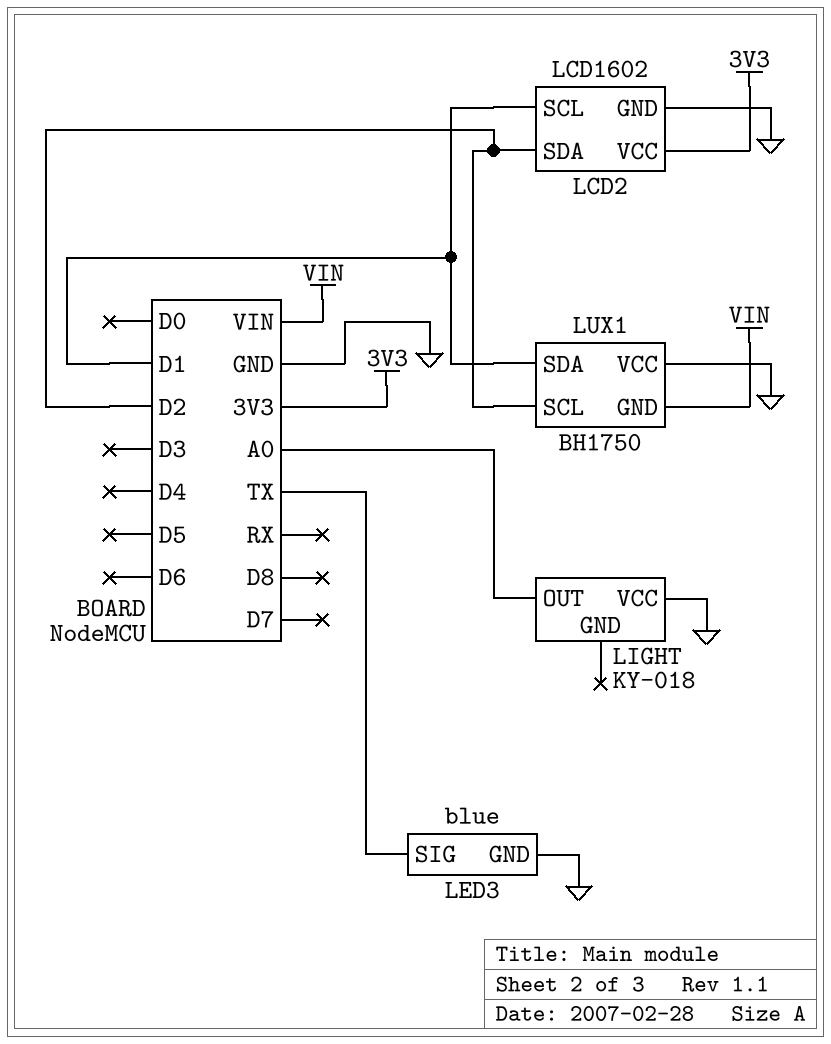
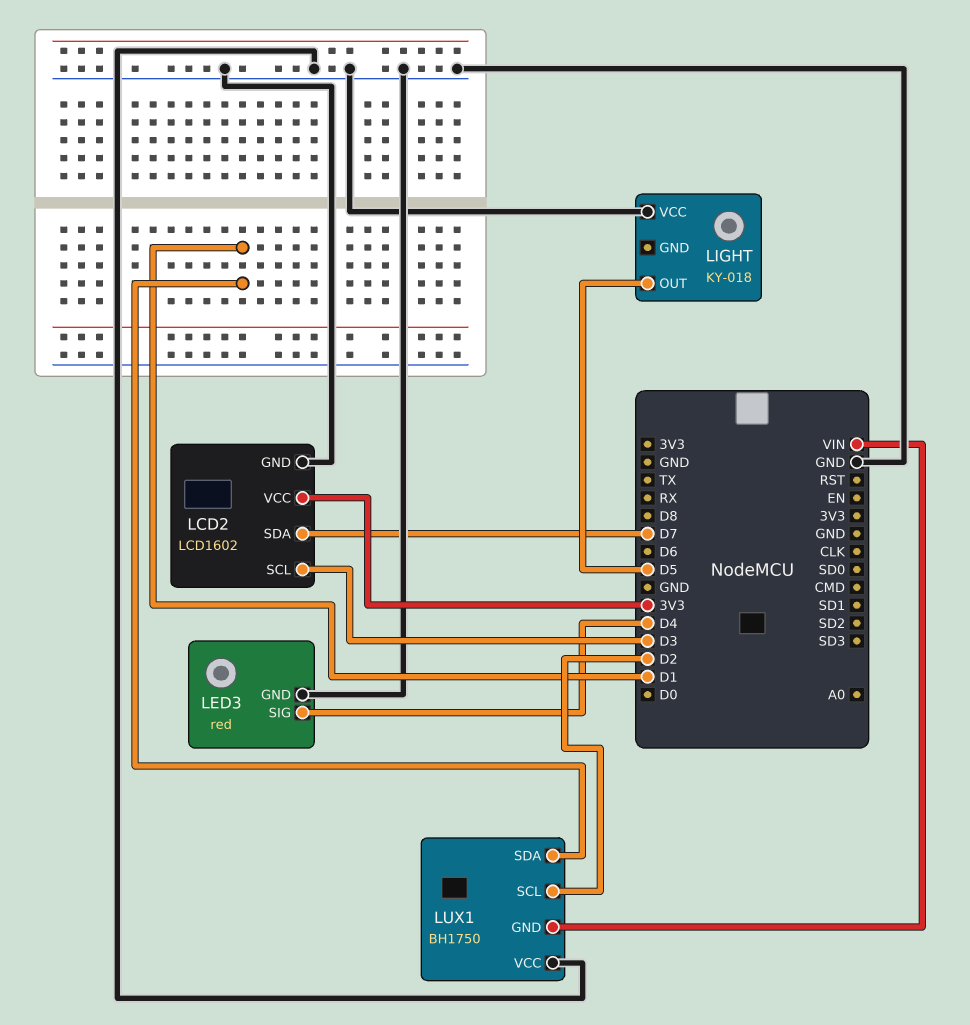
LCD2 pin SCL: D1 -> D3
LCD2 pin SDA: D2 -> D7
LED3: blue -> red
LED3 pin SIG: TX -> D4
LIGHT pin OUT: A0 -> D5

